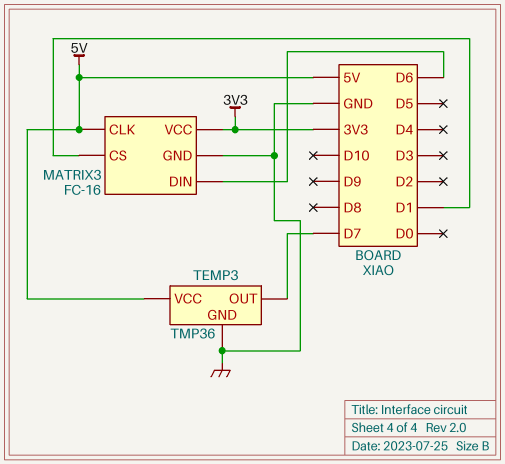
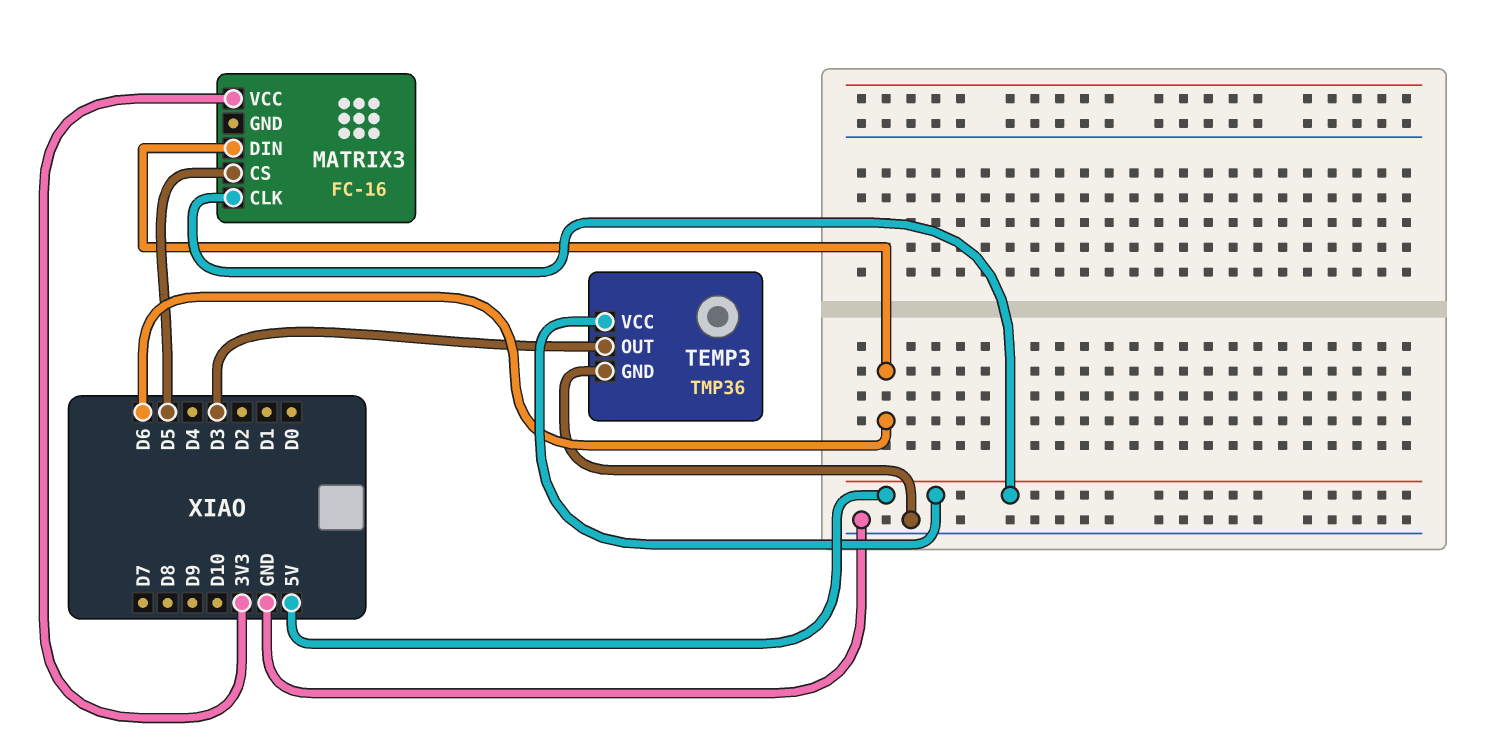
MATRIX3 pin CS: D1 -> D5
MATRIX3 pin GND: GND -> none
TEMP3 pin OUT: D7 -> D3

